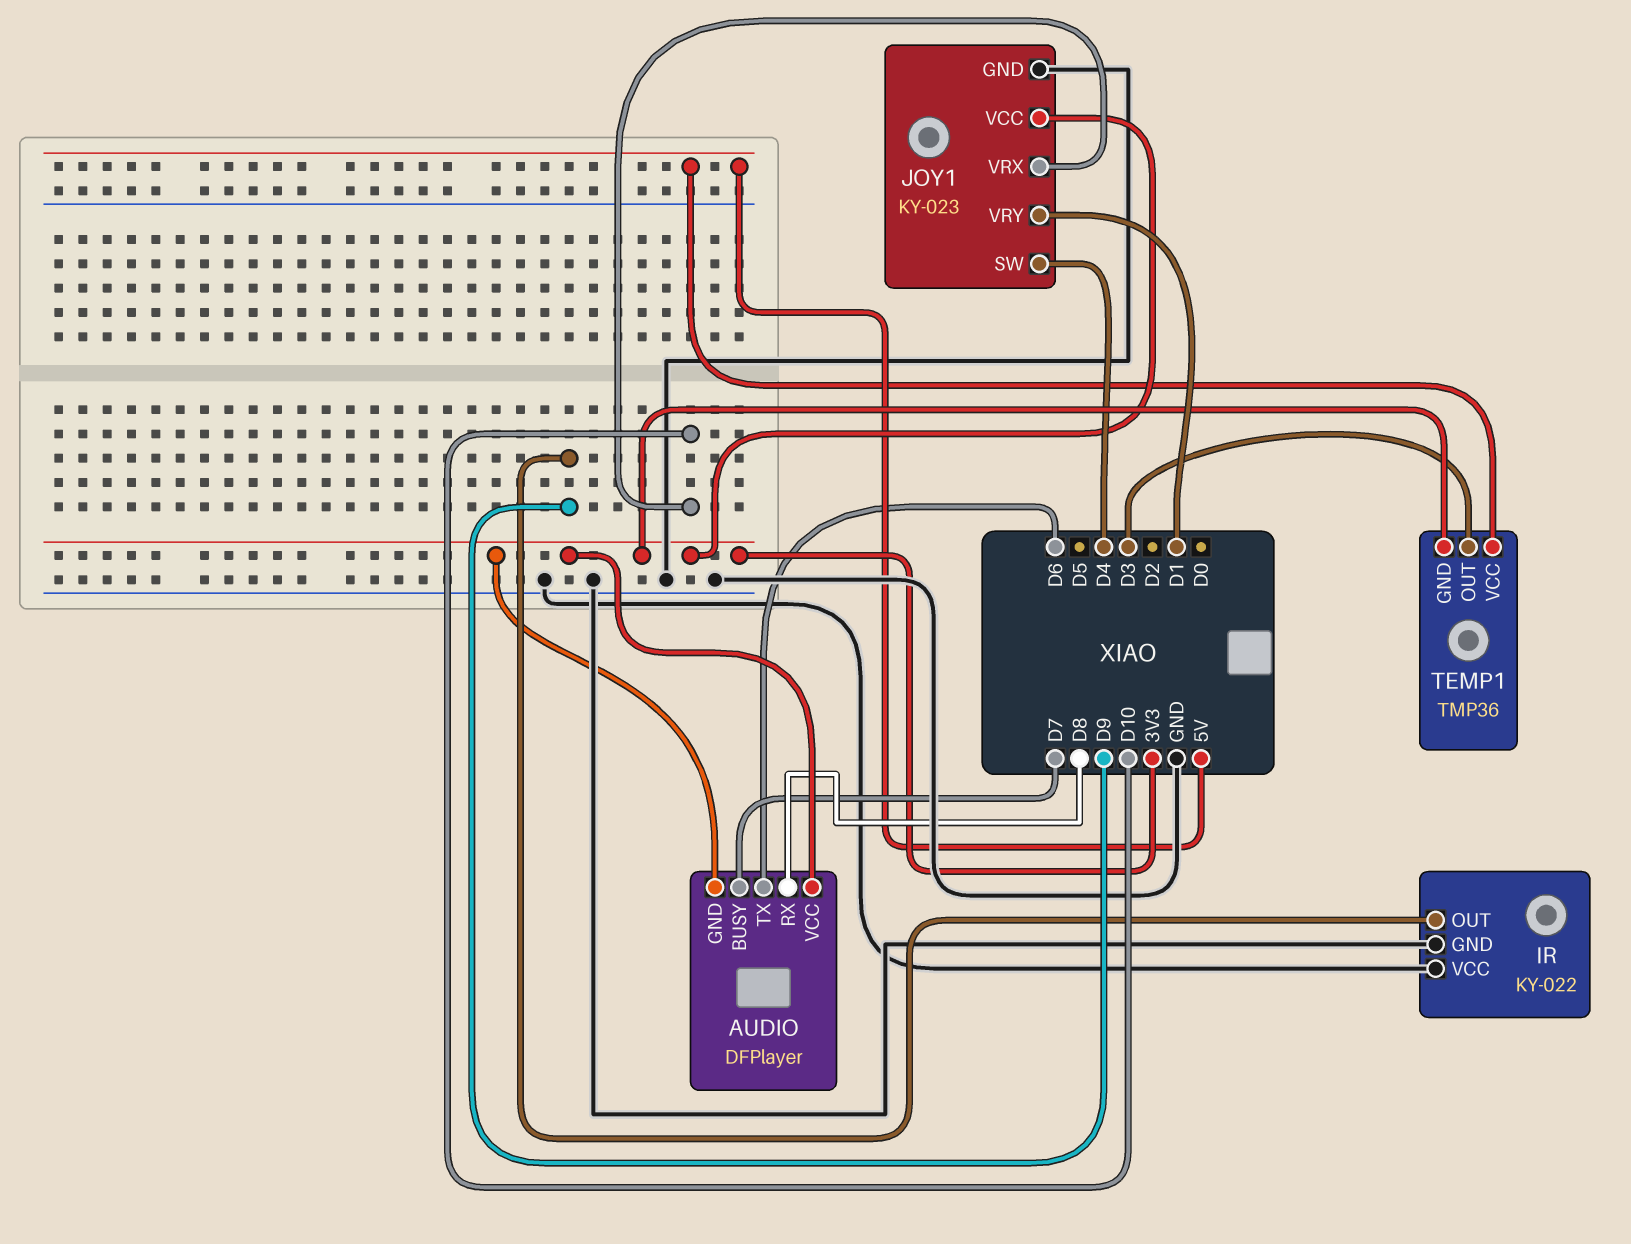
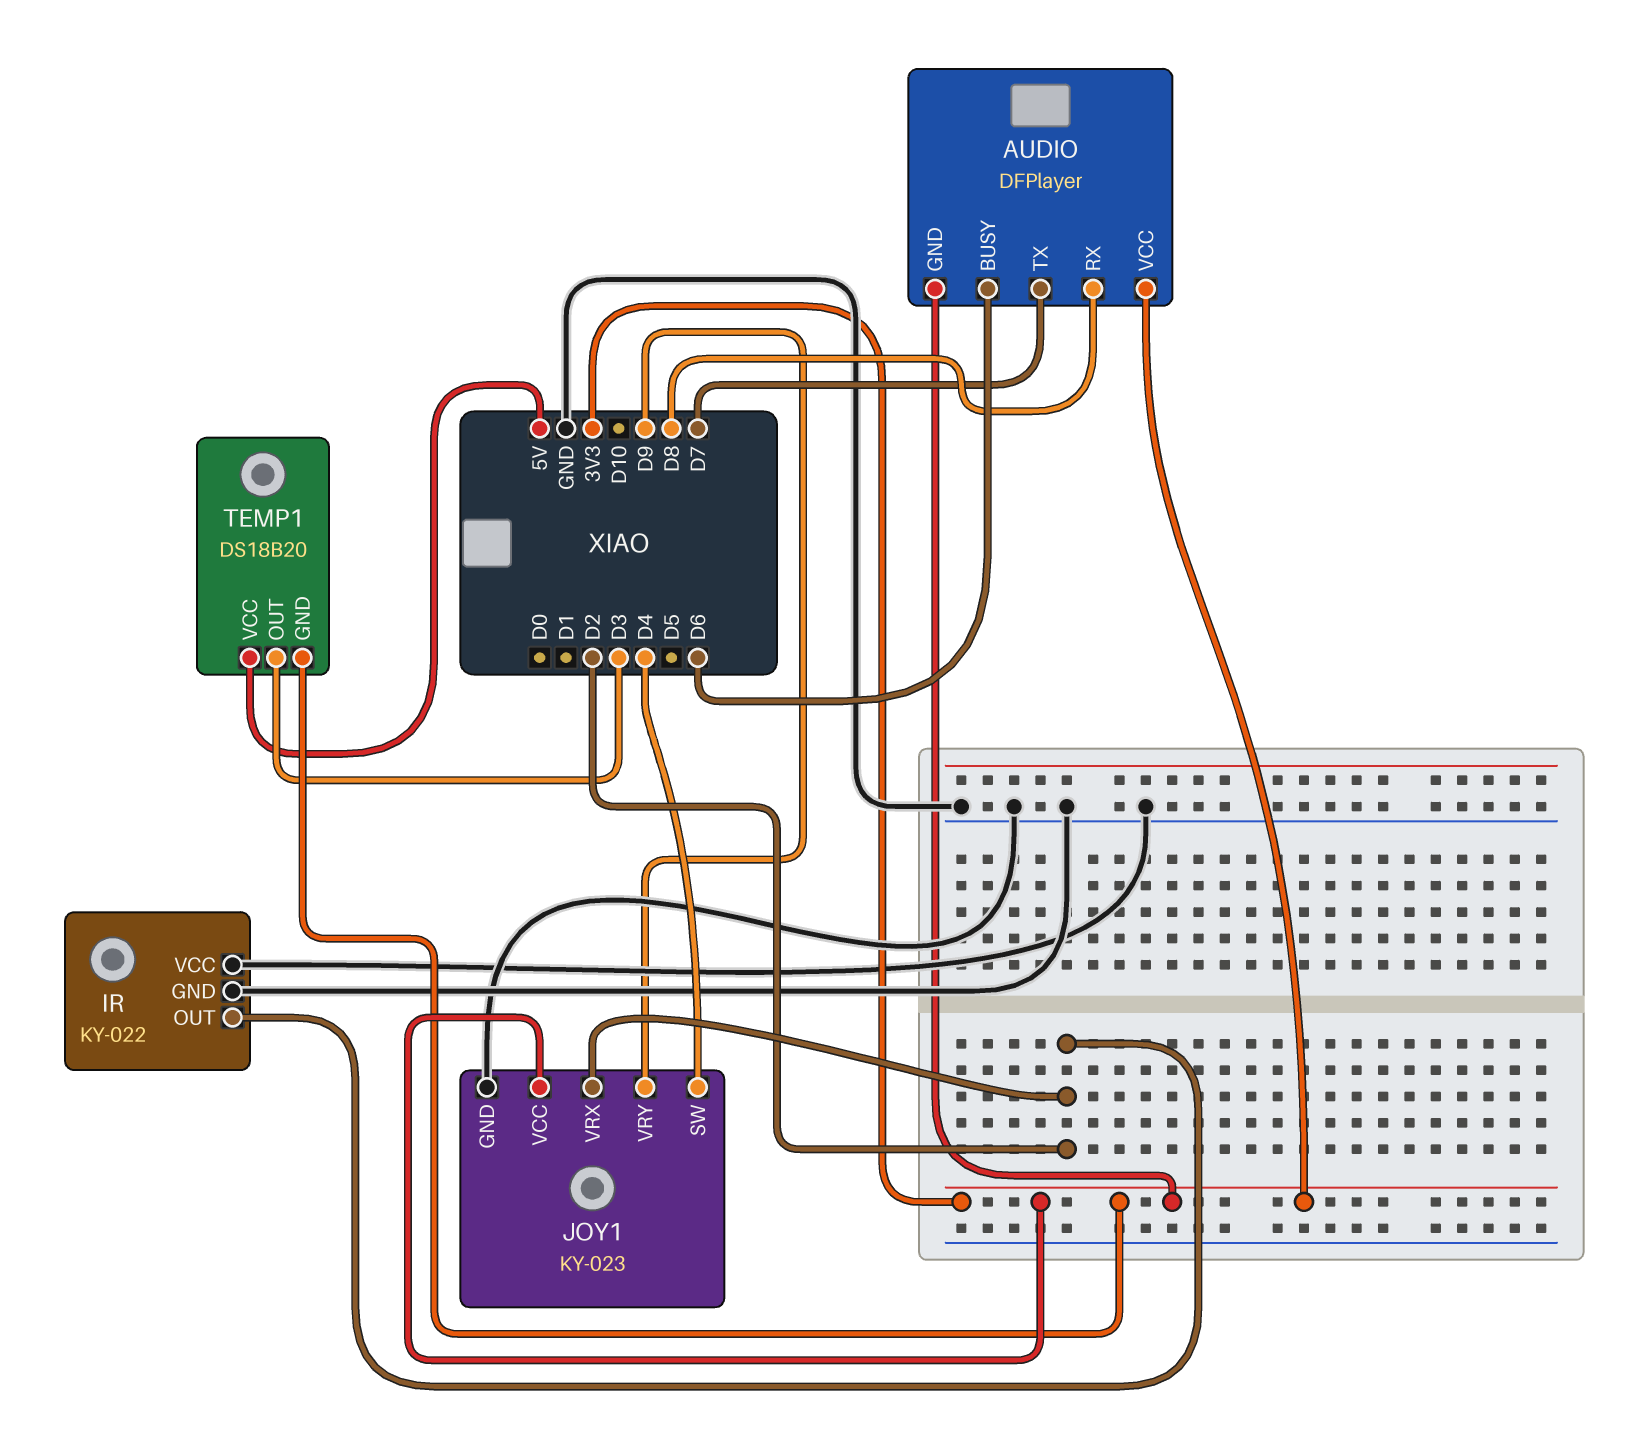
AUDIO pin BUSY: D7 -> D6
AUDIO pin TX: D6 -> D7
IR pin OUT: D9 -> D2
JOY1 pin VRX: D10 -> D2
JOY1 pin VRY: D1 -> D9
TEMP1: TMP36 -> DS18B20

